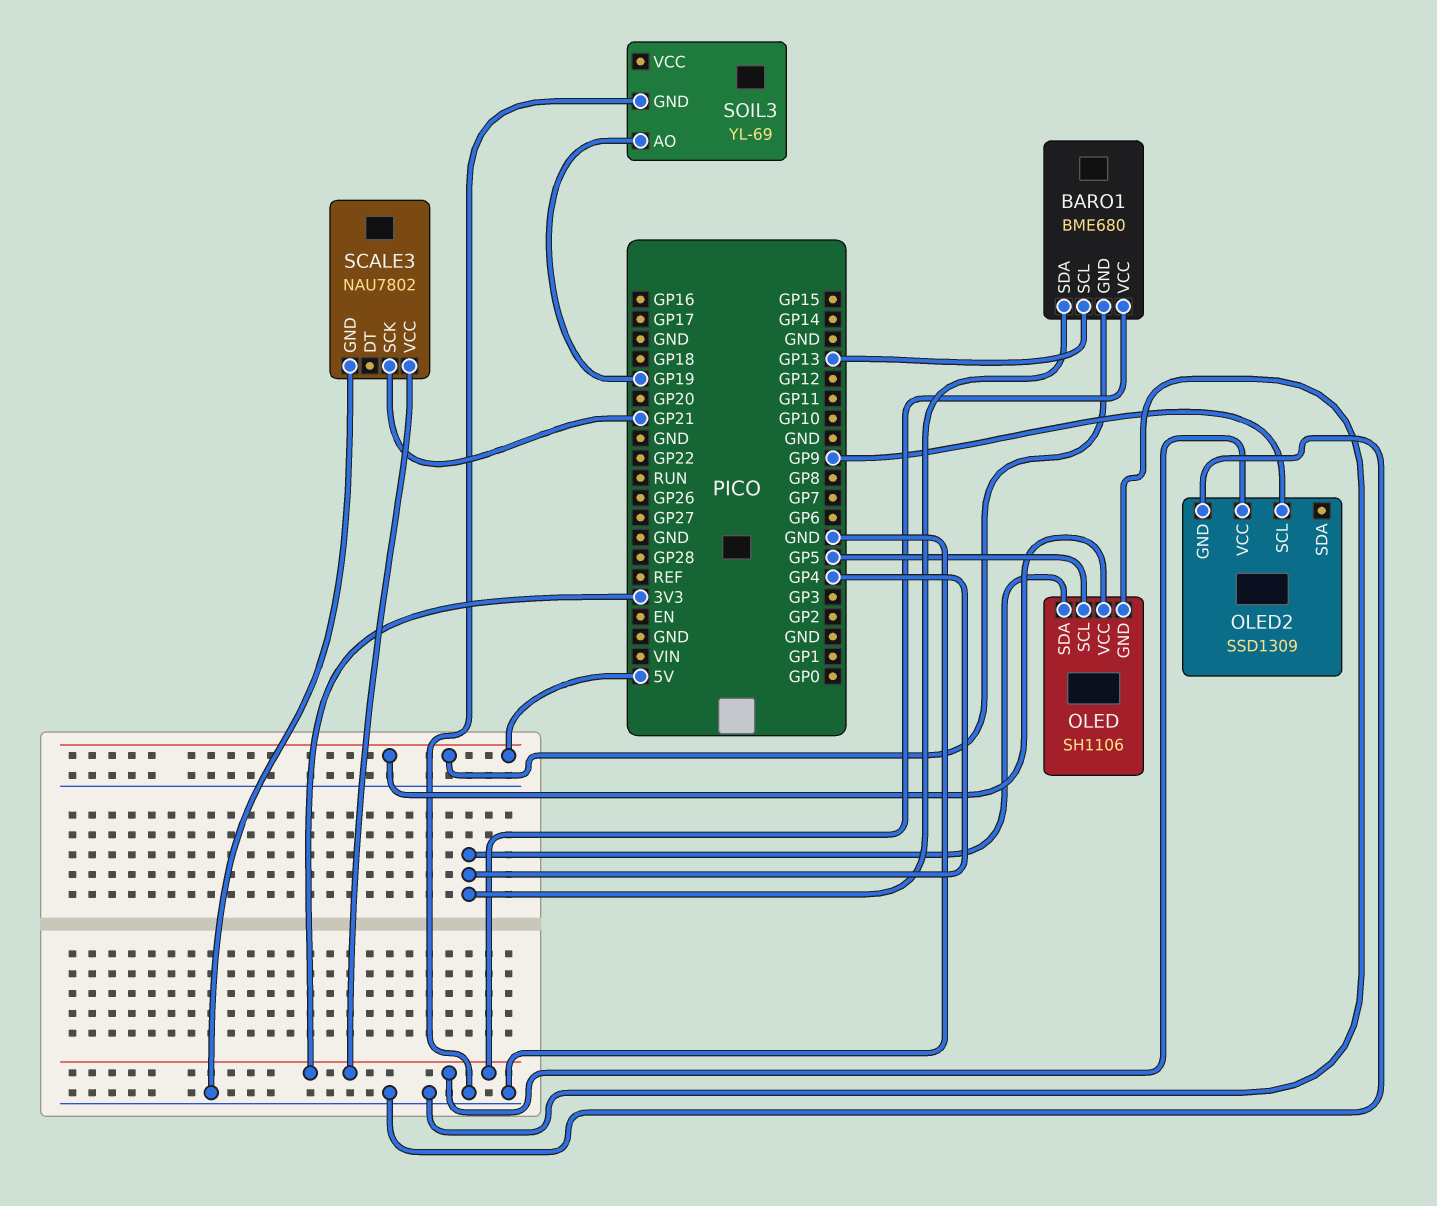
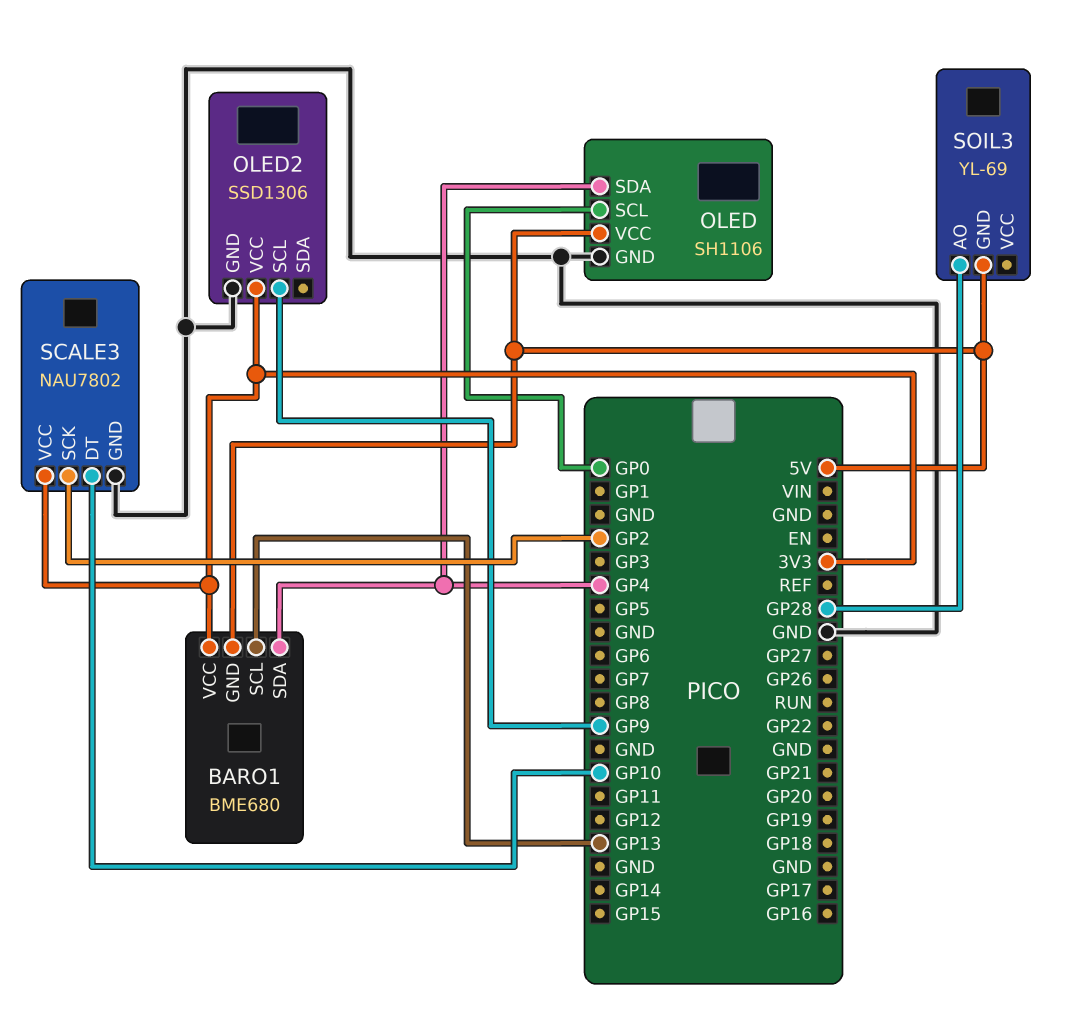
OLED pin SCL: GP5 -> GP0
OLED2: SSD1309 -> SSD1306
SCALE3 pin DT: none -> GP10
SCALE3 pin SCK: GP21 -> GP2
SOIL3 pin AO: GP19 -> GP28
SOIL3 pin GND: GND -> 5V

